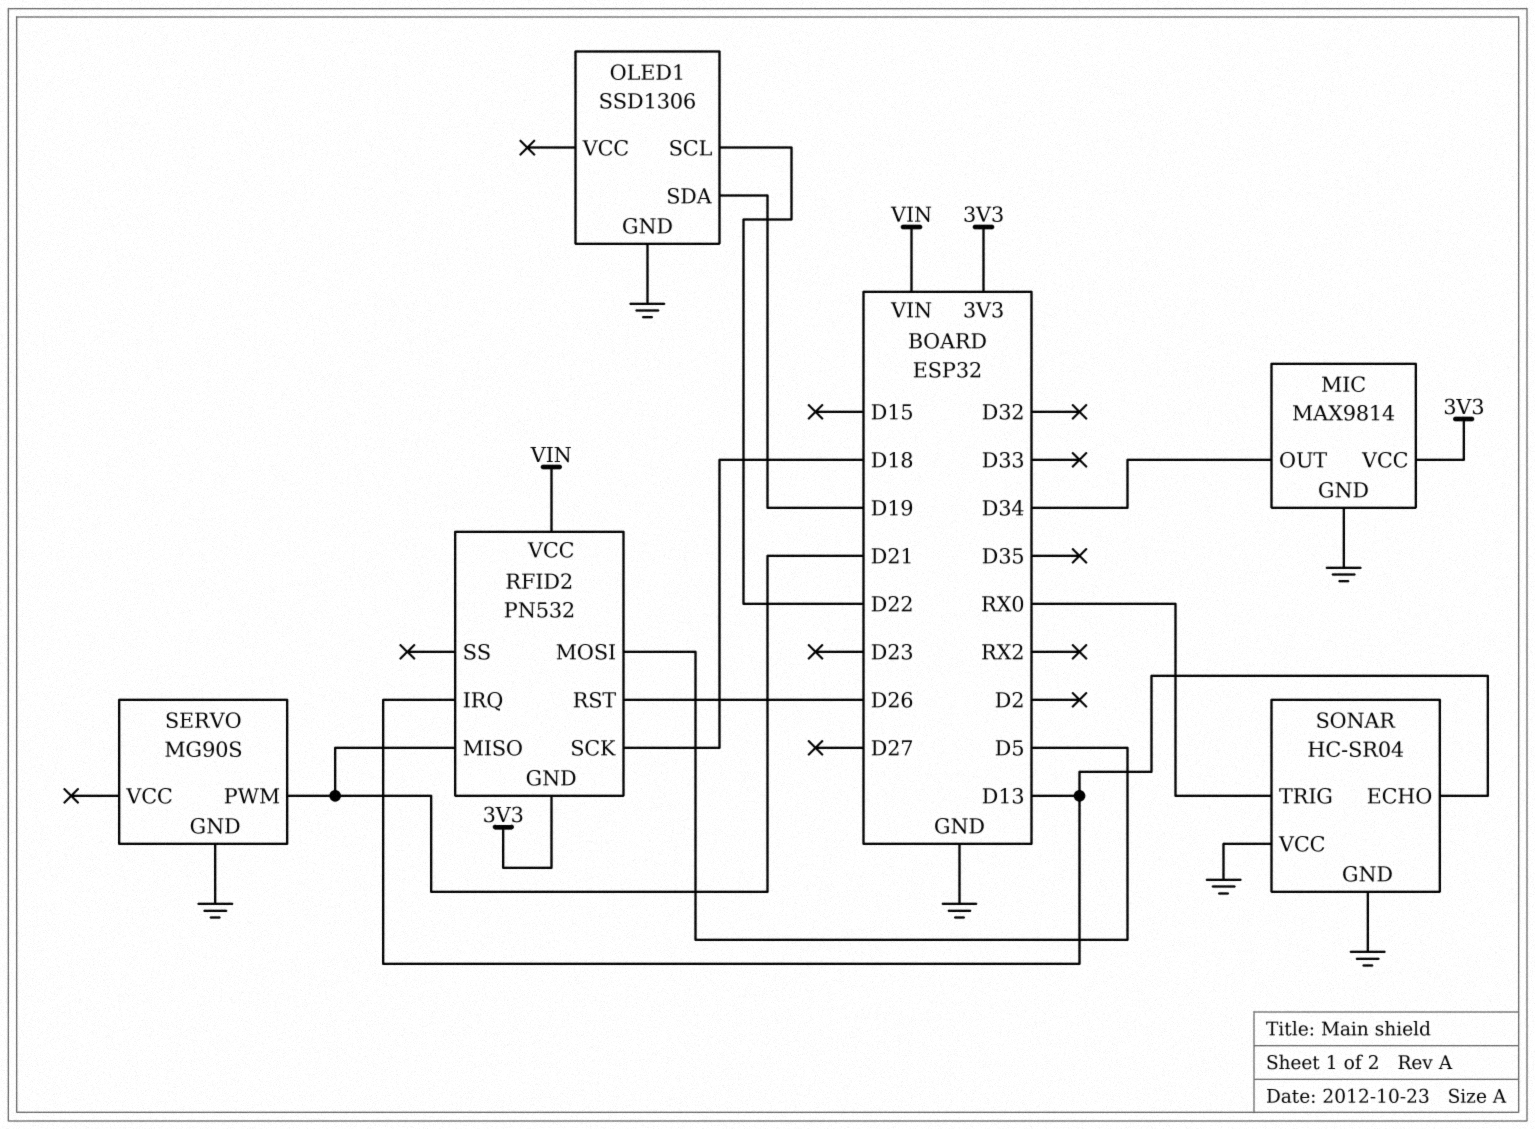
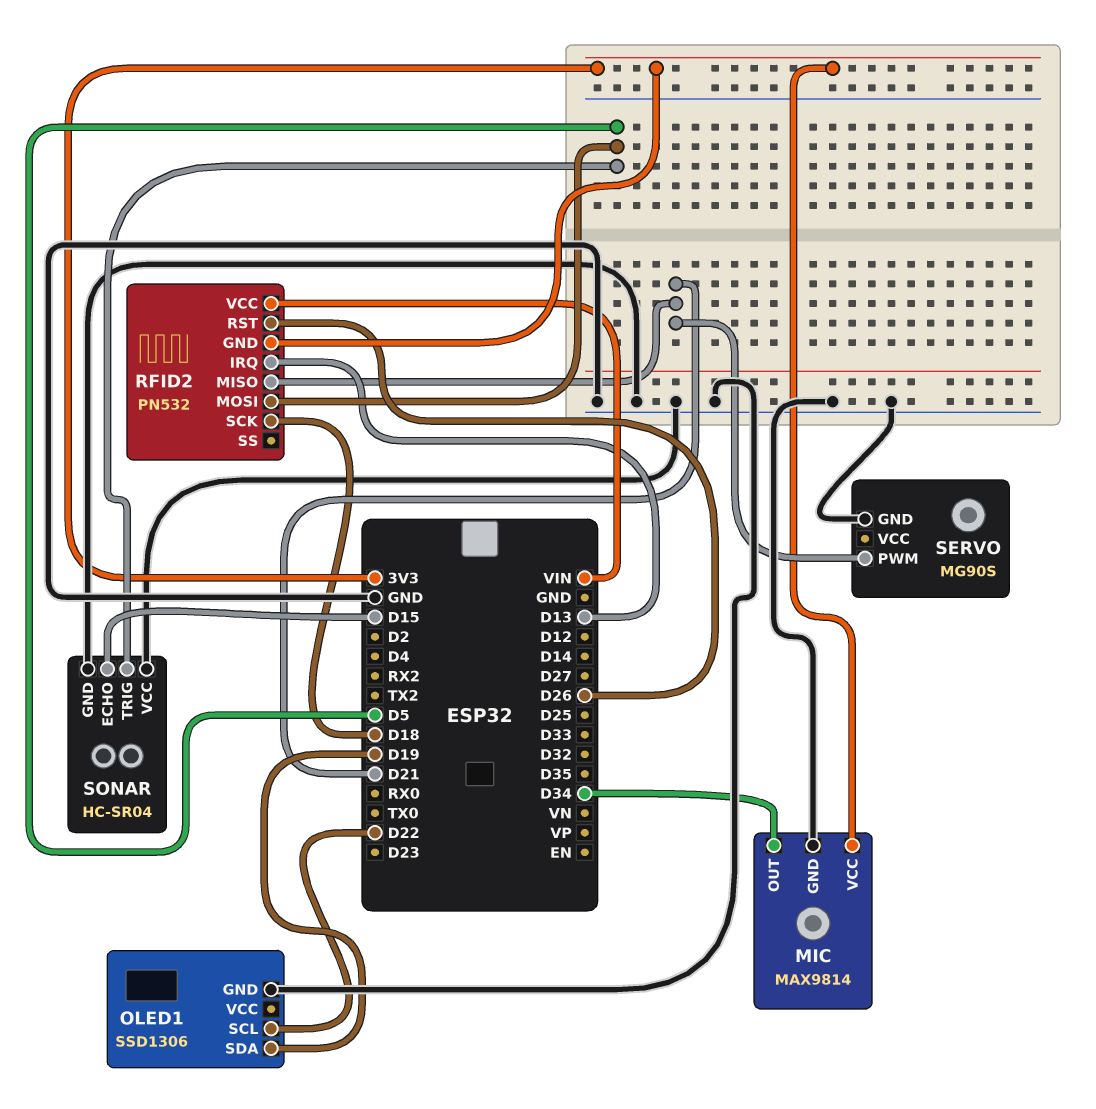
SONAR pin ECHO: D13 -> D15
SONAR pin TRIG: RX0 -> D5

